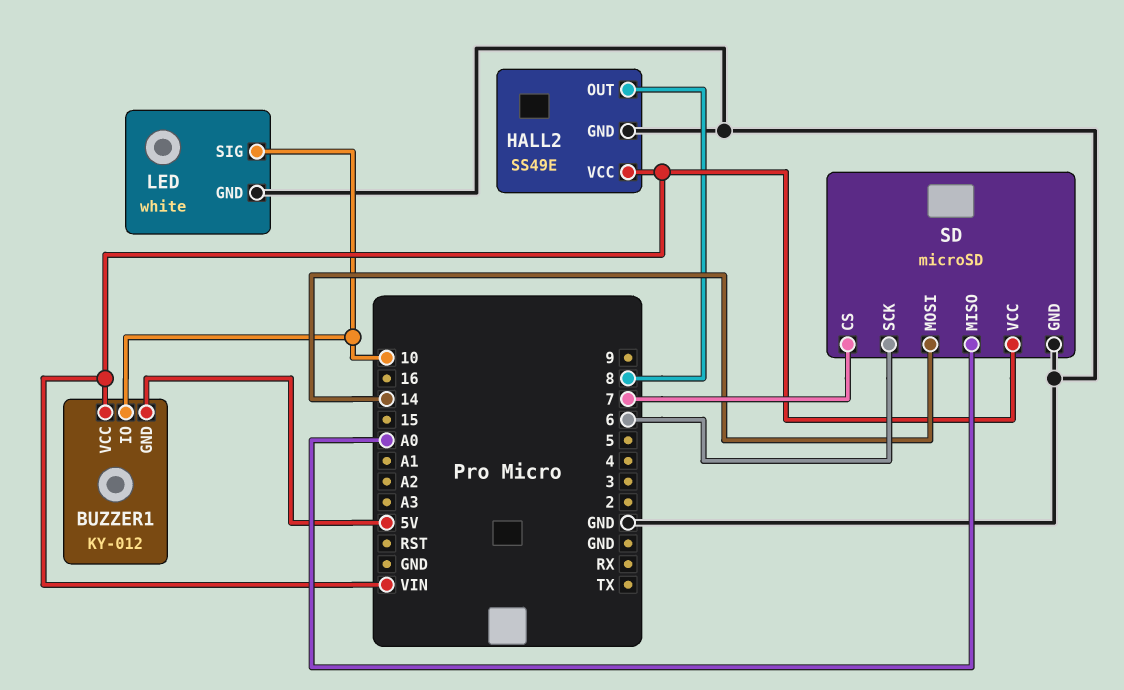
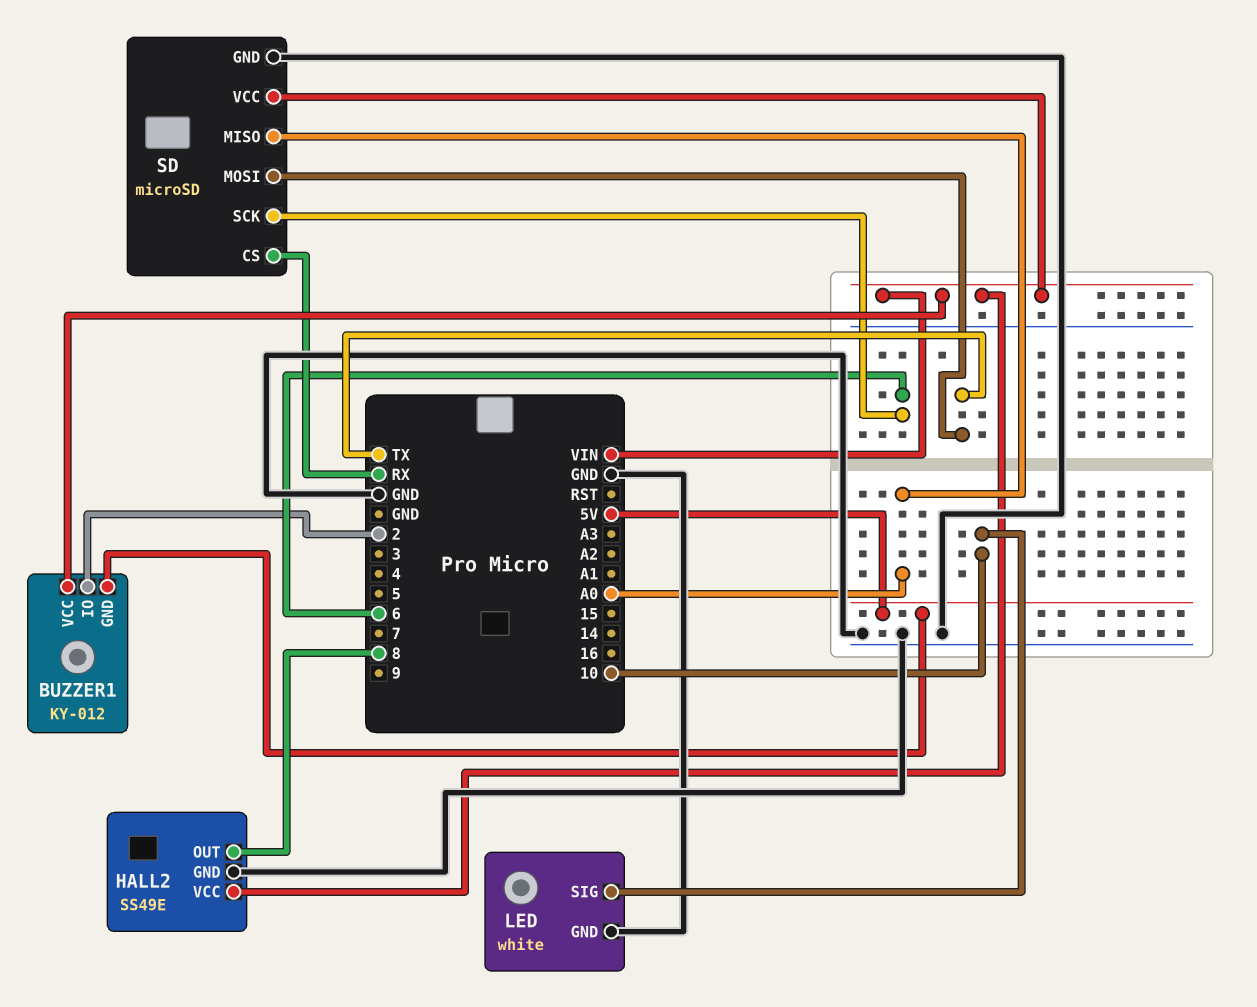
BUZZER1 pin IO: 10 -> 2
SD pin CS: 7 -> RX
SD pin MOSI: 14 -> TX

